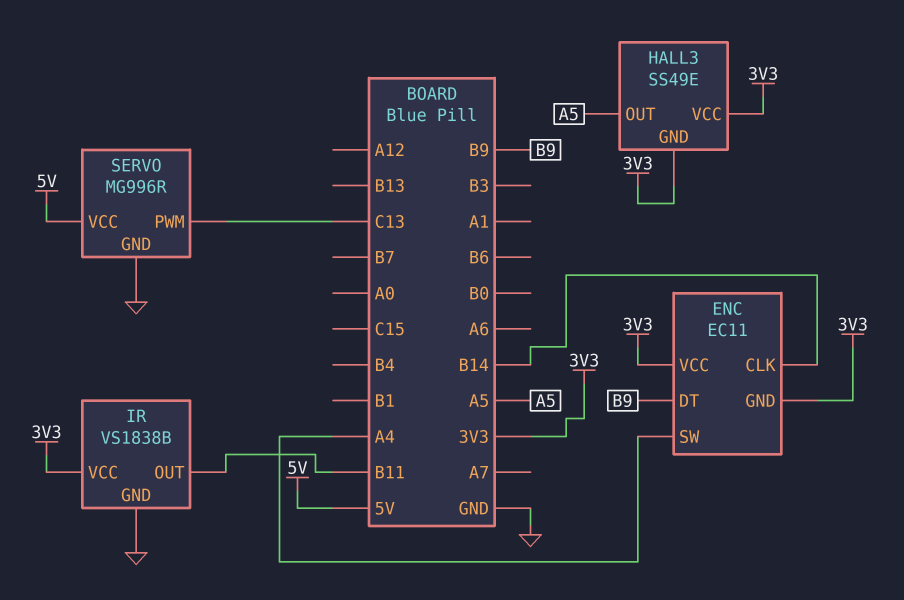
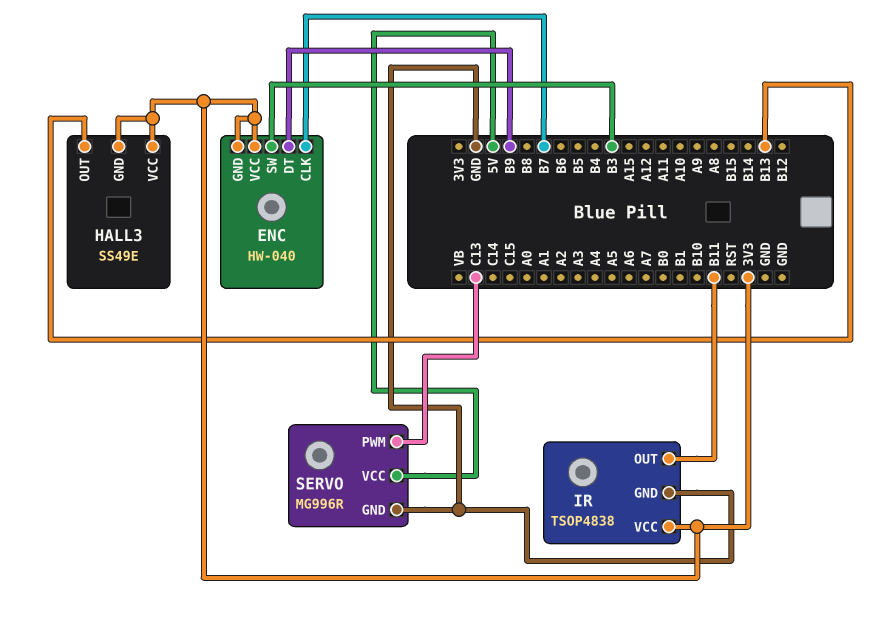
ENC: EC11 -> HW-040
ENC pin CLK: B14 -> B7
ENC pin SW: A4 -> B3
HALL3 pin OUT: A5 -> B13
IR: VS1838B -> TSOP4838

